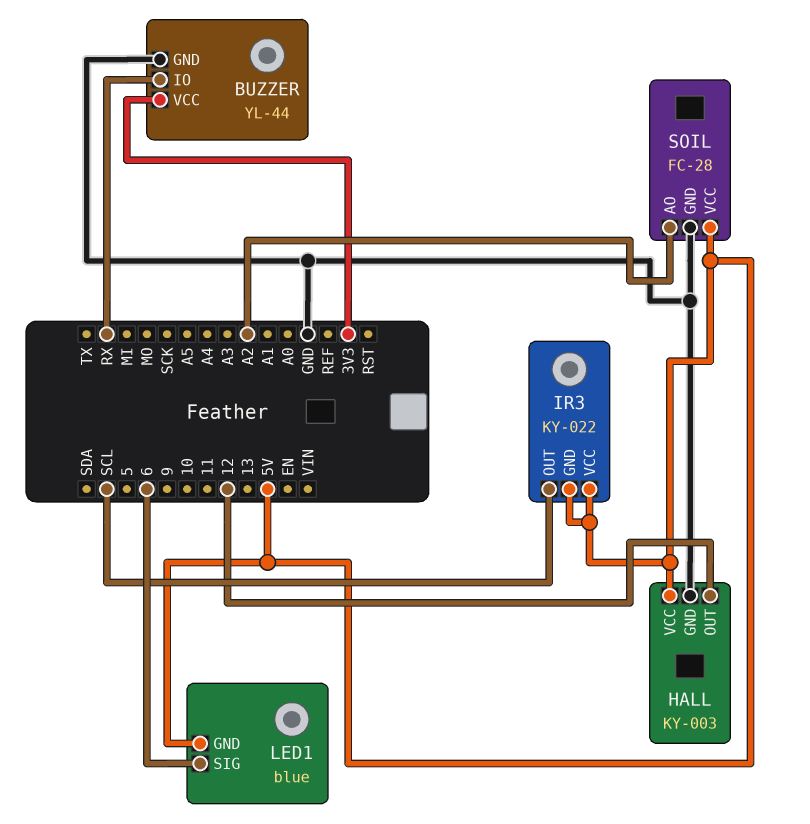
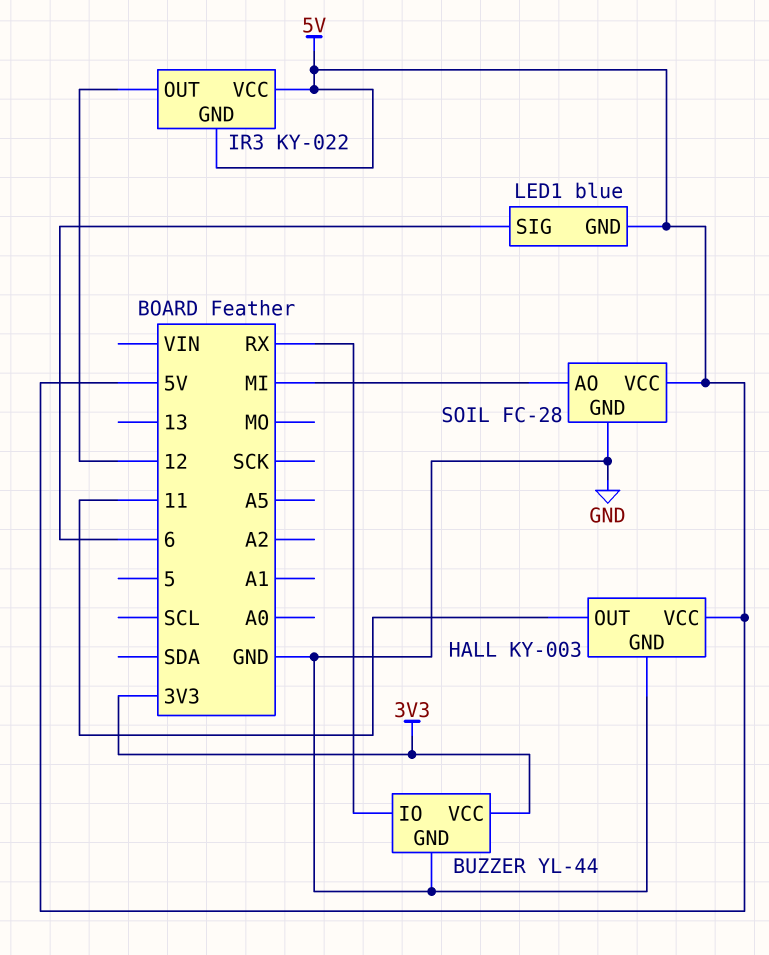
HALL pin OUT: 12 -> 11
IR3 pin OUT: SCL -> 12
SOIL pin AO: A2 -> MI

